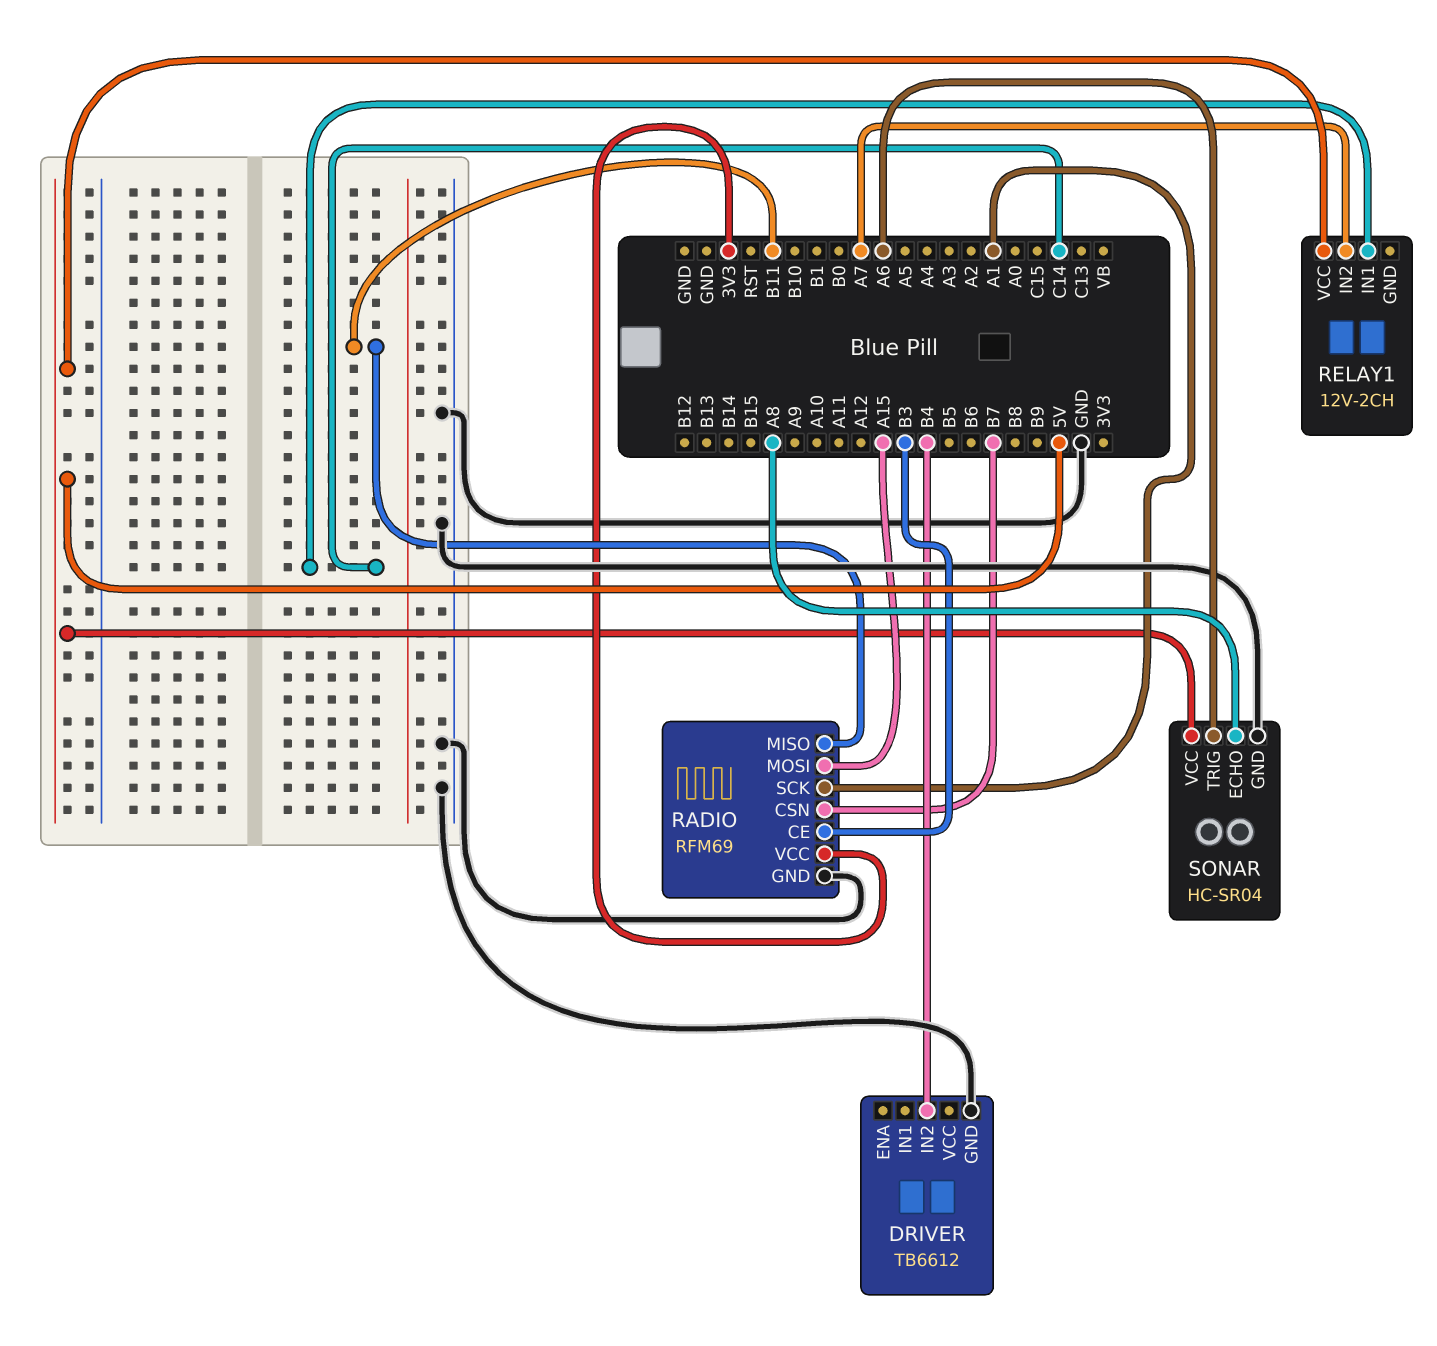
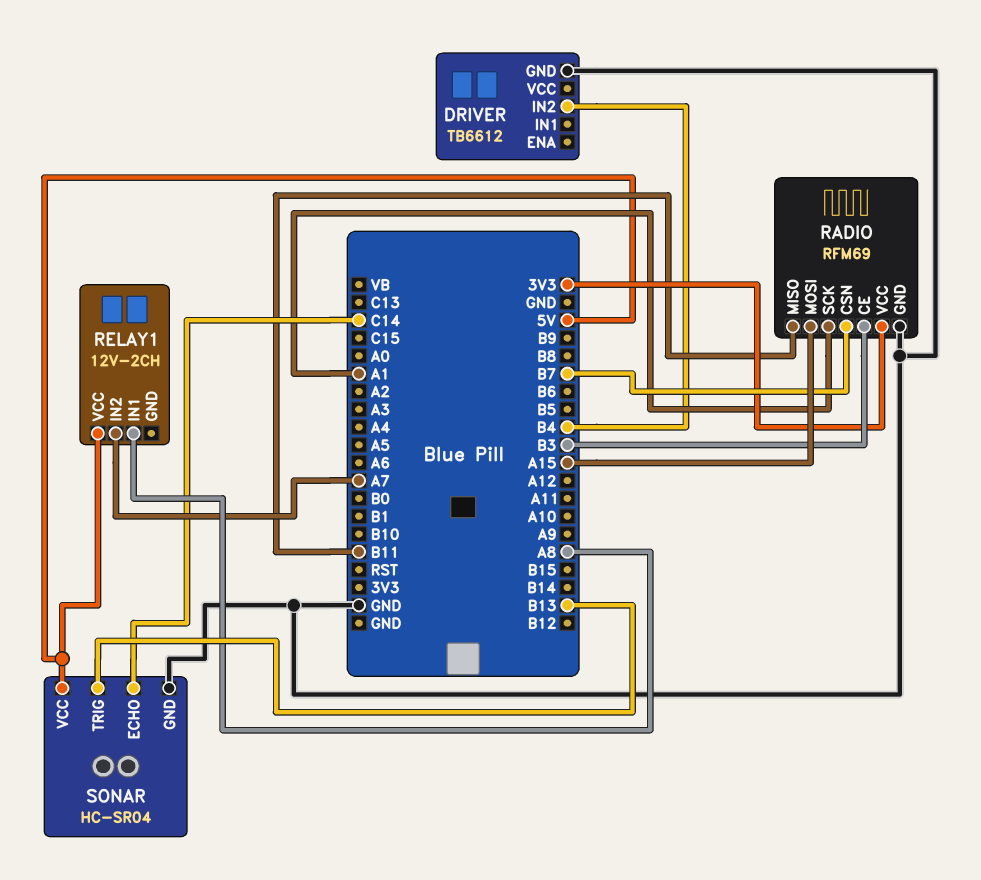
RELAY1 pin IN1: C14 -> A8
SONAR pin ECHO: A8 -> C14
SONAR pin TRIG: A6 -> B13

